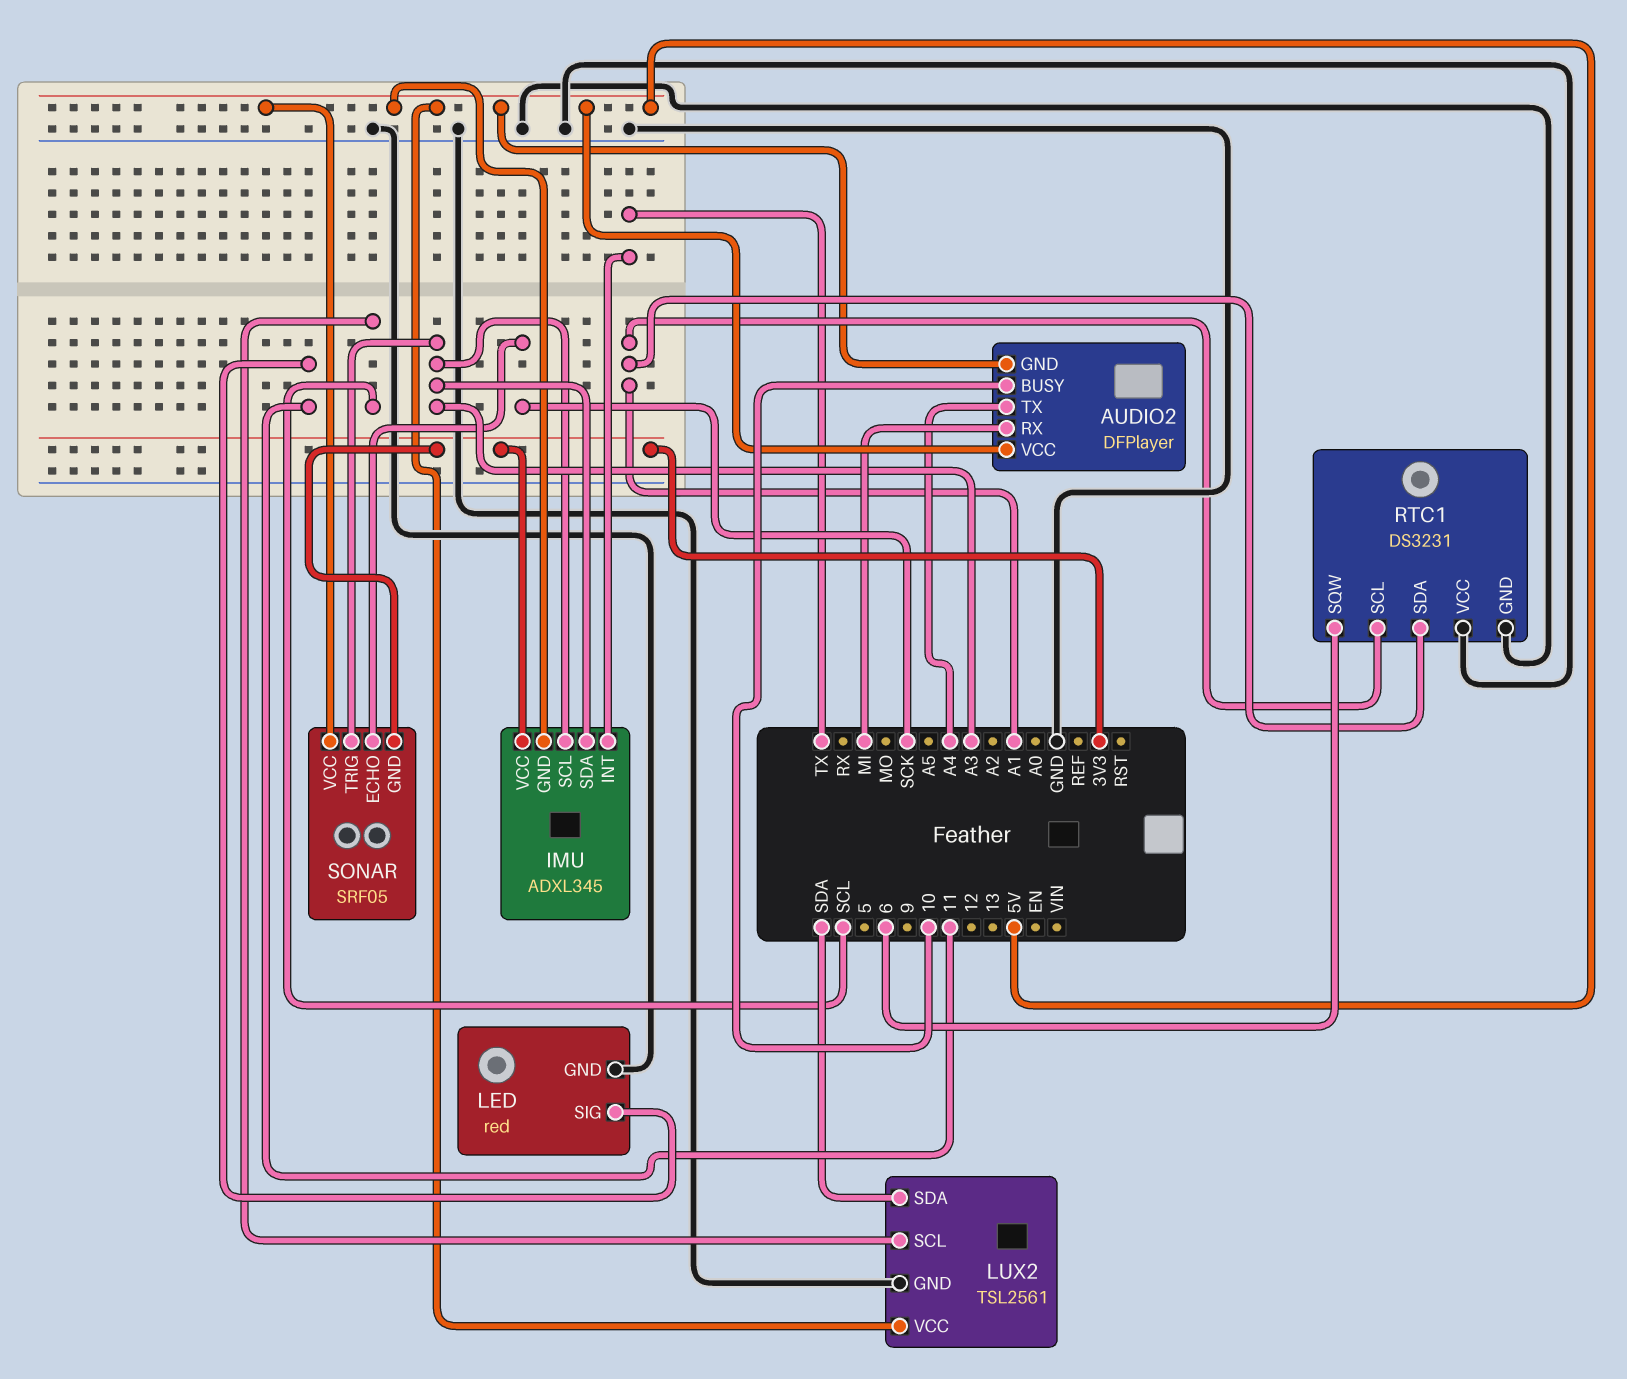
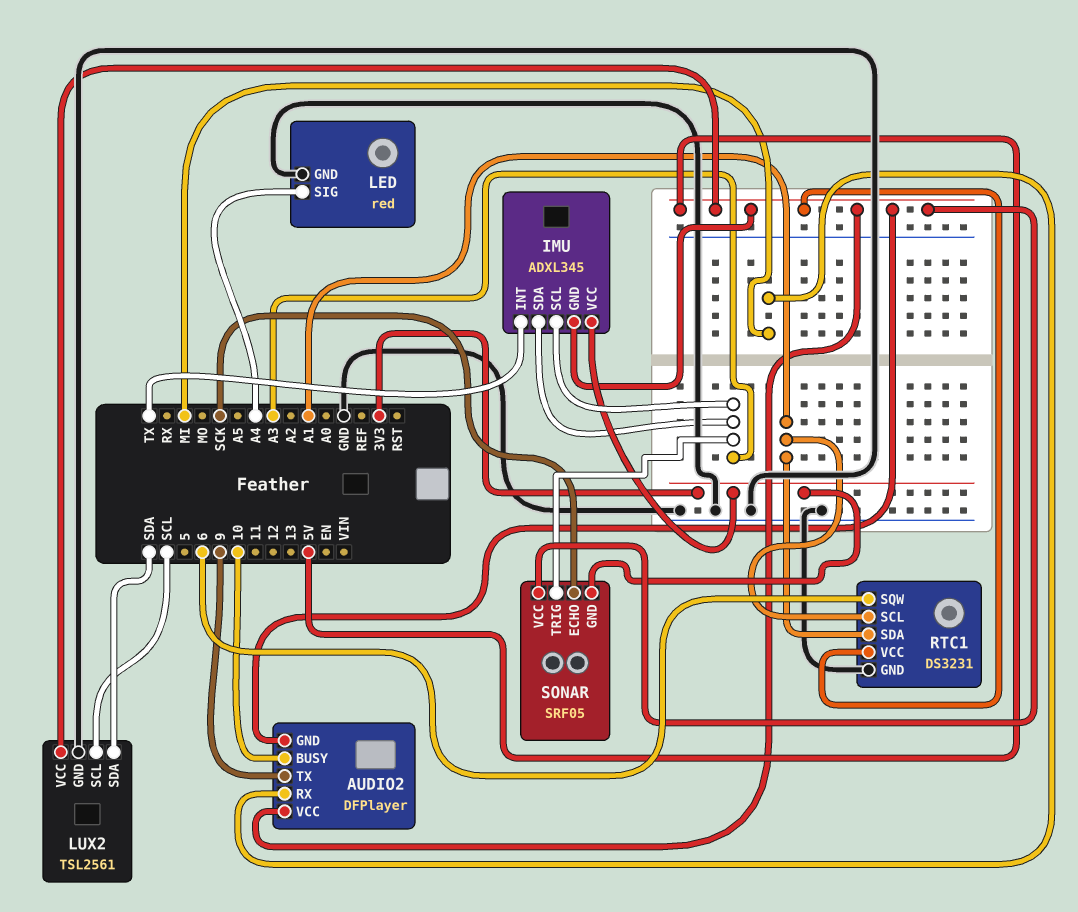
AUDIO2 pin TX: A4 -> 9
LED pin SIG: 11 -> A4
RTC1 pin VCC: GND -> 5V

